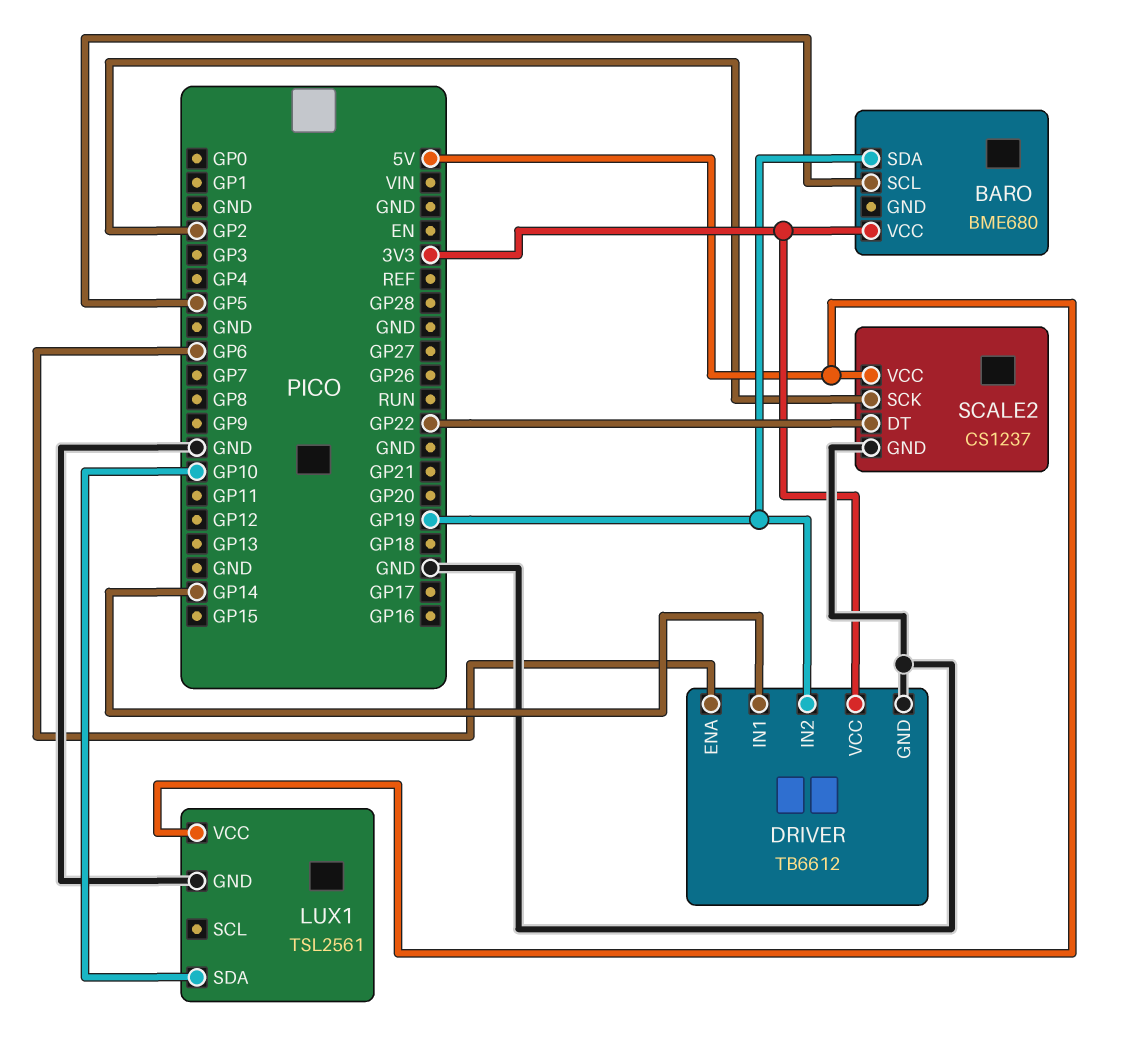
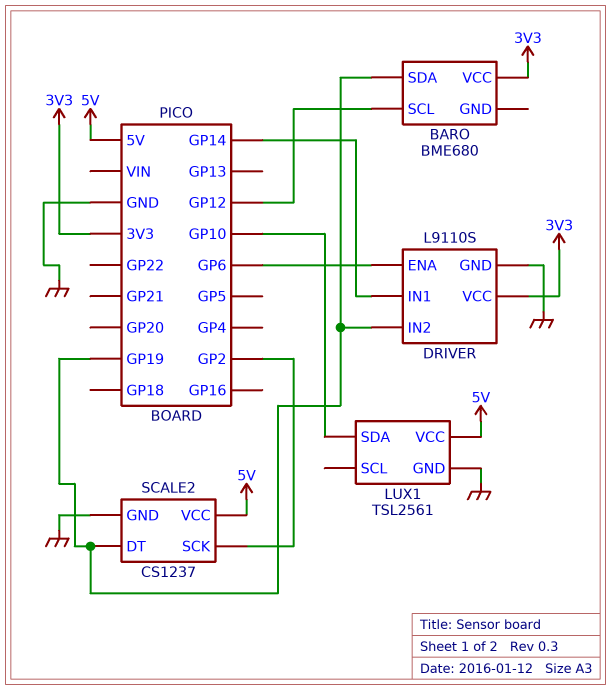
BARO pin SCL: GP5 -> GP12
DRIVER: TB6612 -> L9110S
SCALE2 pin DT: GP22 -> GP19

